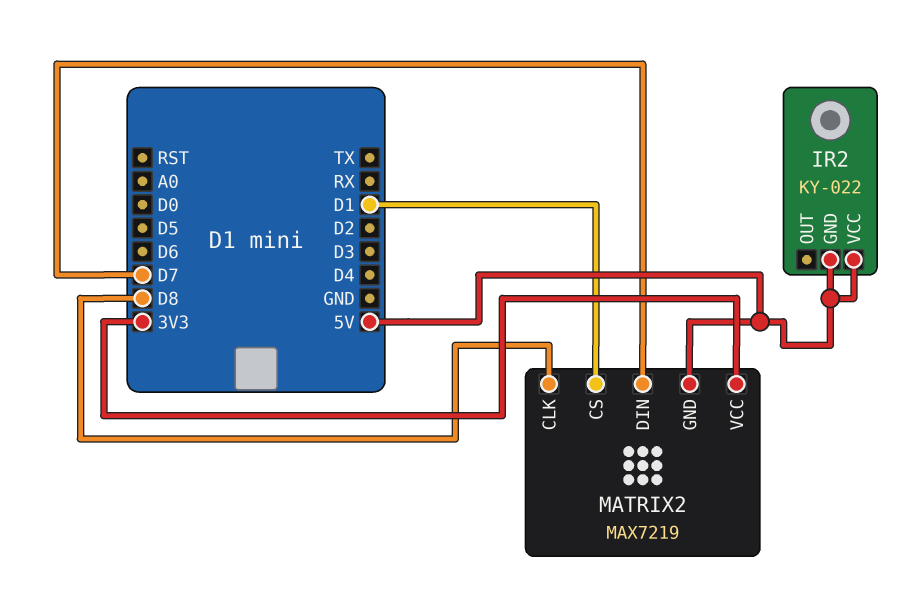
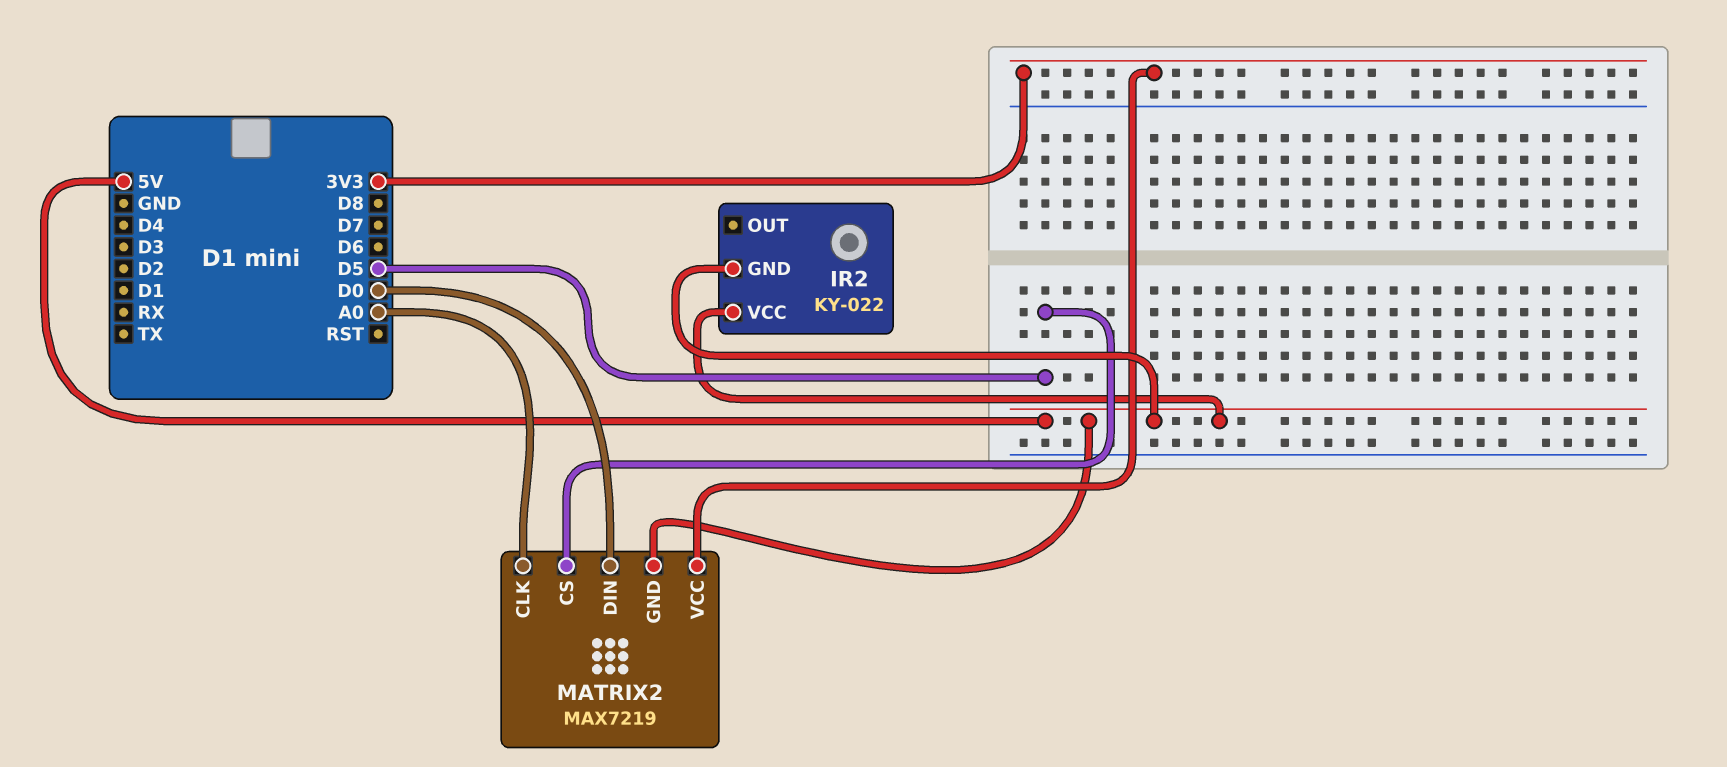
MATRIX2 pin CLK: D8 -> A0
MATRIX2 pin CS: D1 -> D5
MATRIX2 pin DIN: D7 -> D0

